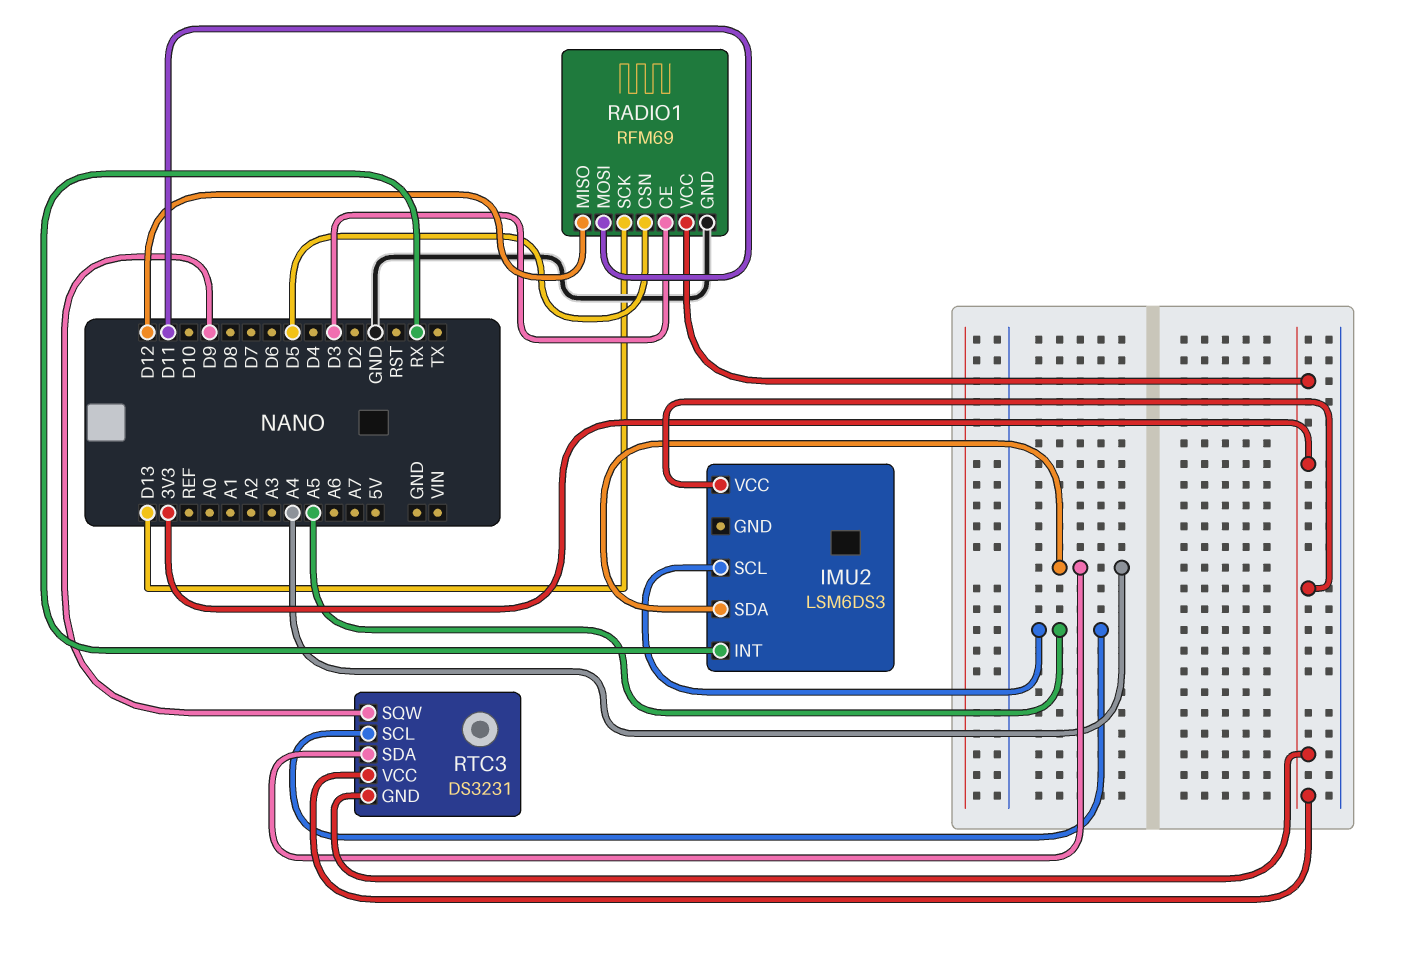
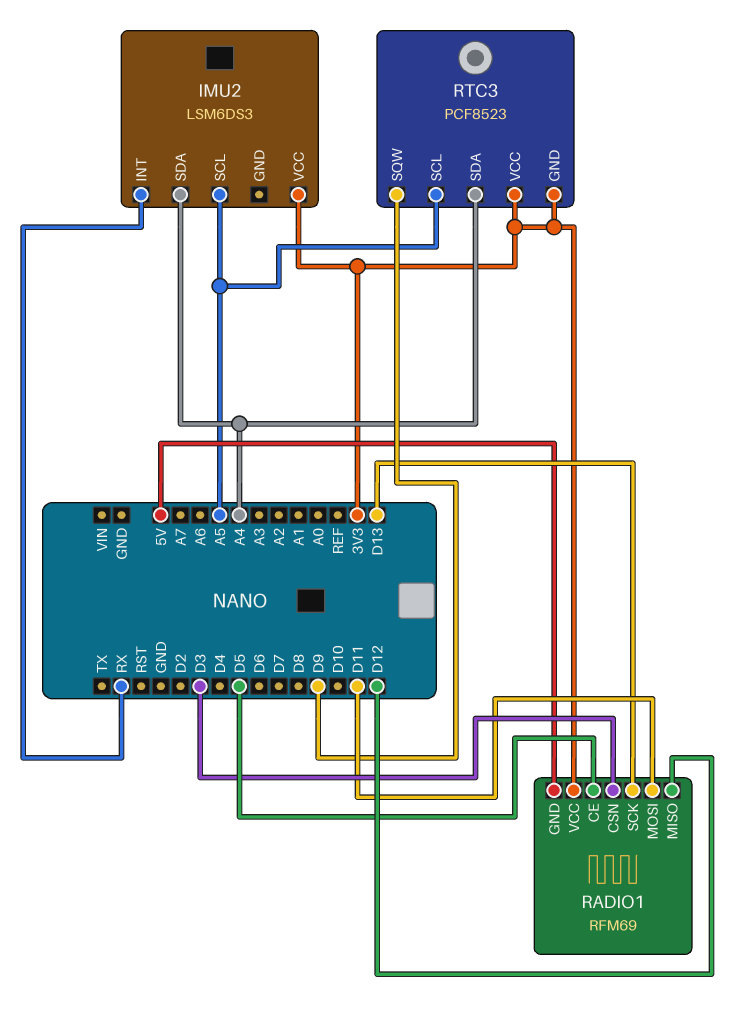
RADIO1 pin CE: D3 -> D5
RADIO1 pin CSN: D5 -> D3
RADIO1 pin GND: GND -> 5V
RTC3: DS3231 -> PCF8523

